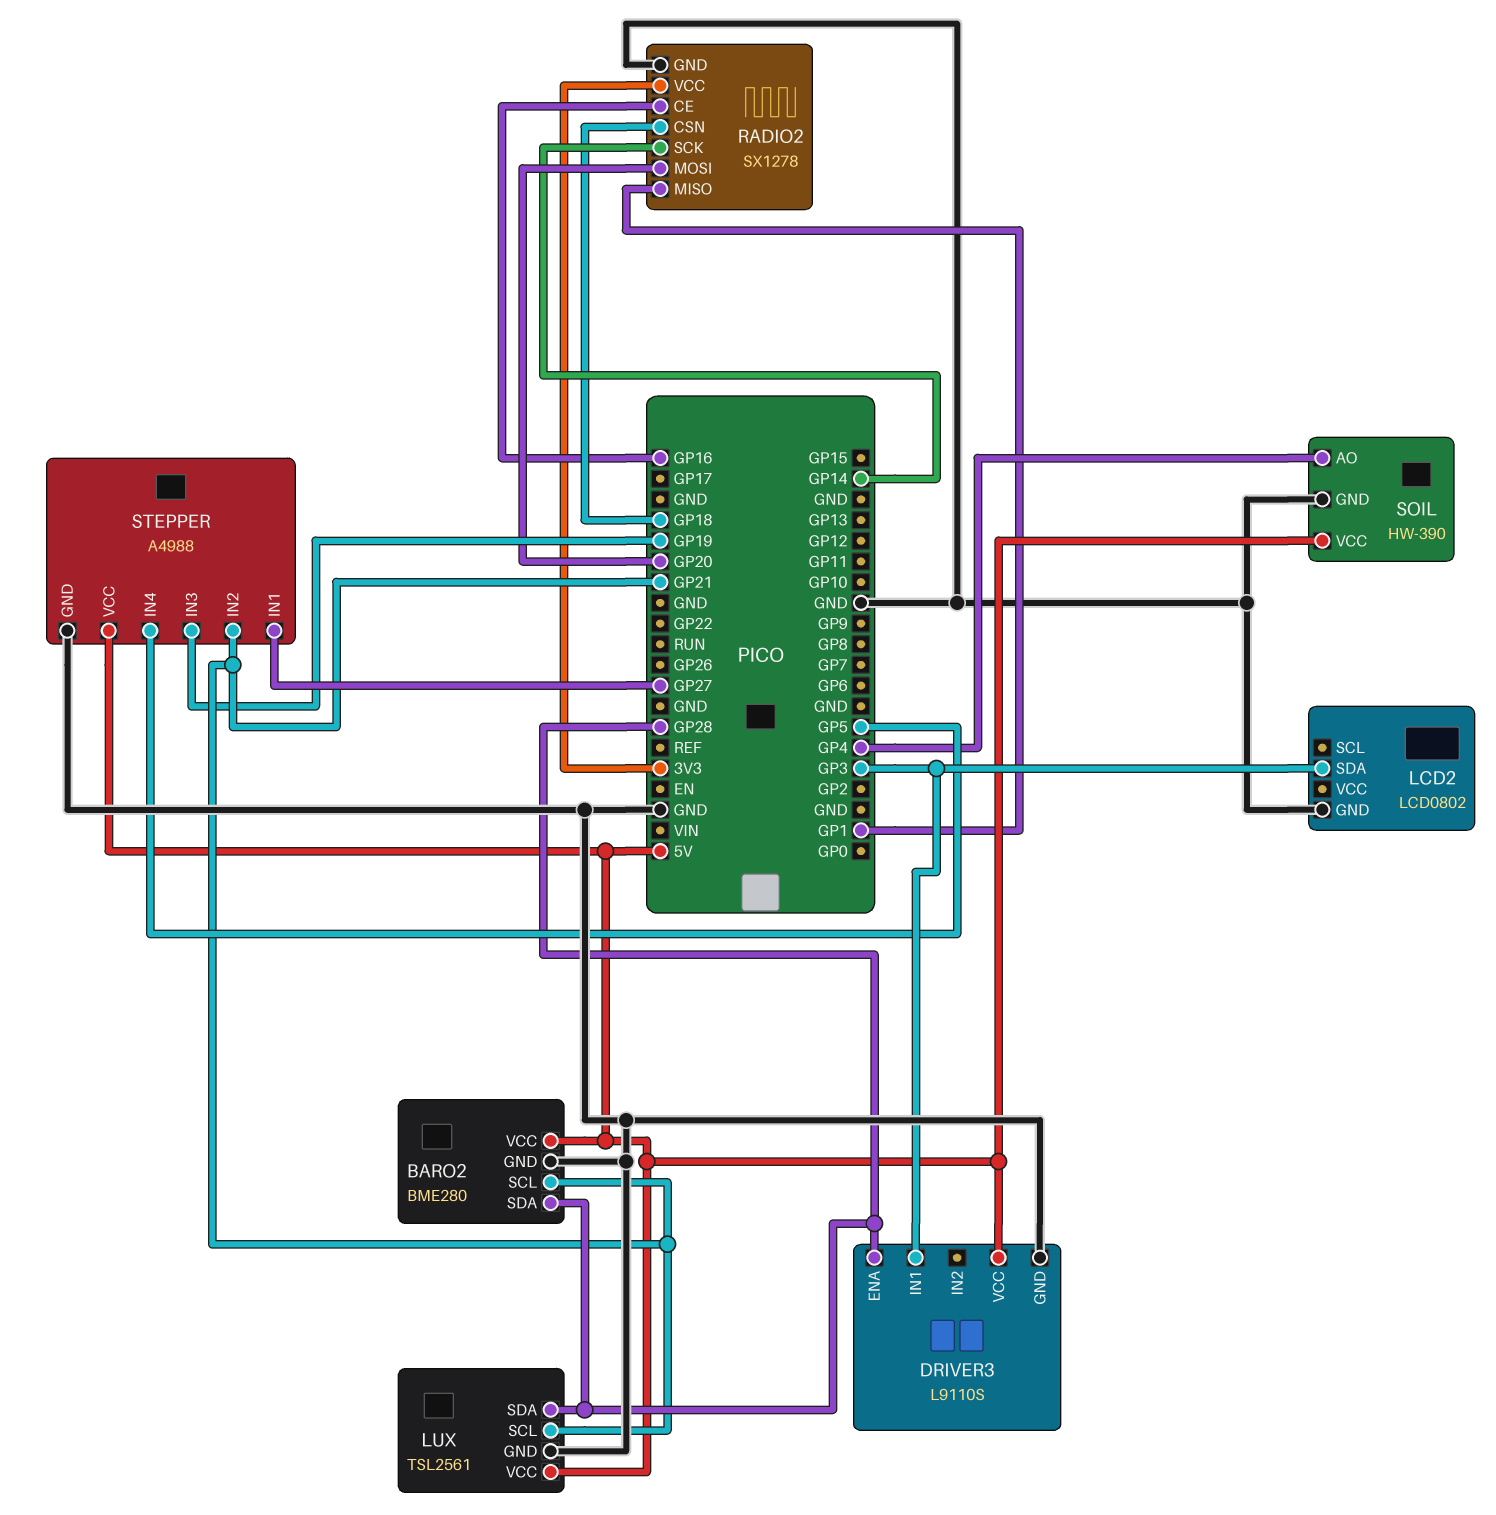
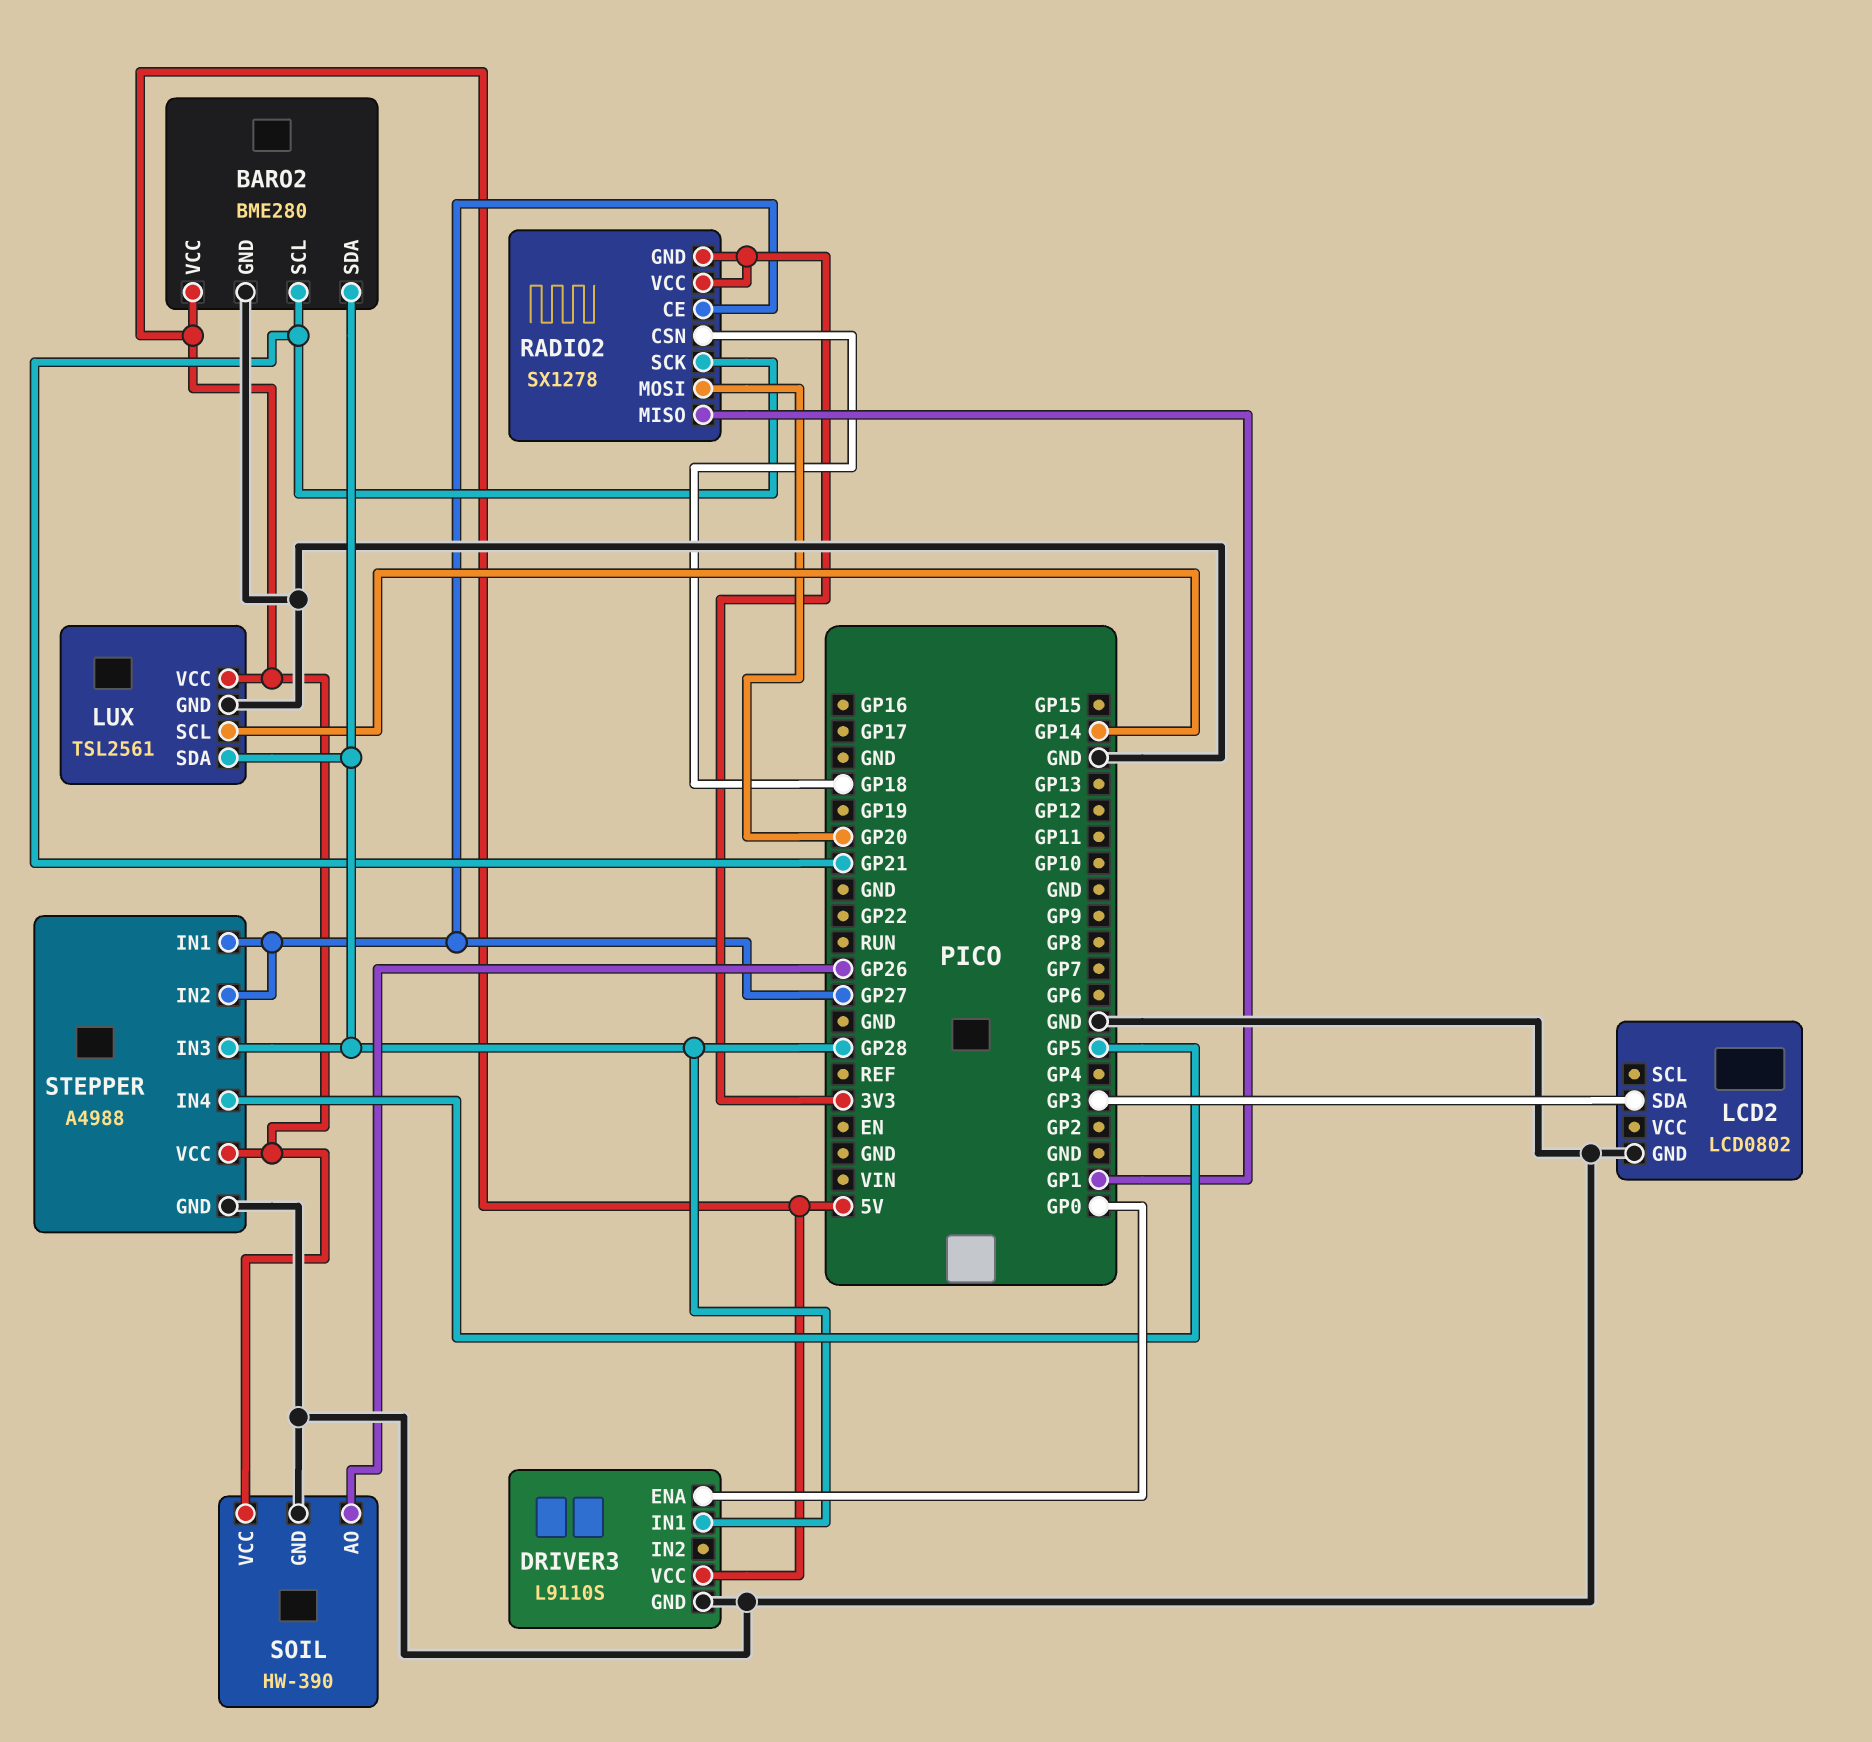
DRIVER3 pin ENA: GP28 -> GP0
DRIVER3 pin IN1: GP3 -> GP28
LUX pin SCL: GP21 -> GP14
RADIO2 pin CE: GP16 -> GP27
RADIO2 pin GND: GND -> 3V3
RADIO2 pin SCK: GP14 -> GP21
SOIL pin AO: GP4 -> GP26
STEPPER pin IN2: GP21 -> GP27
STEPPER pin IN3: GP19 -> GP28

